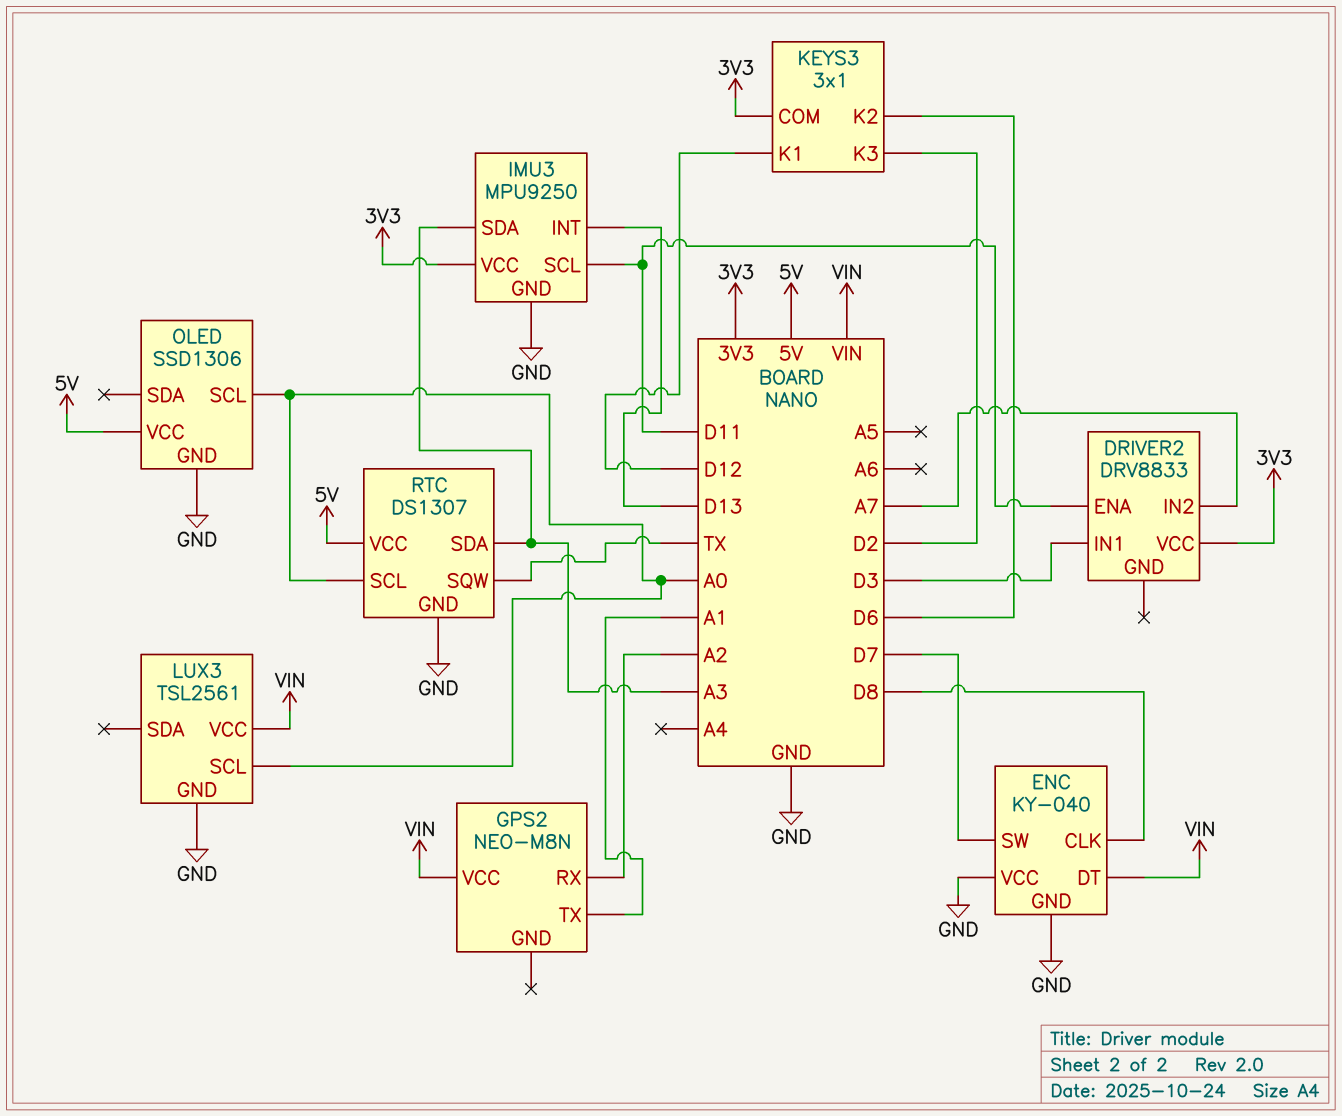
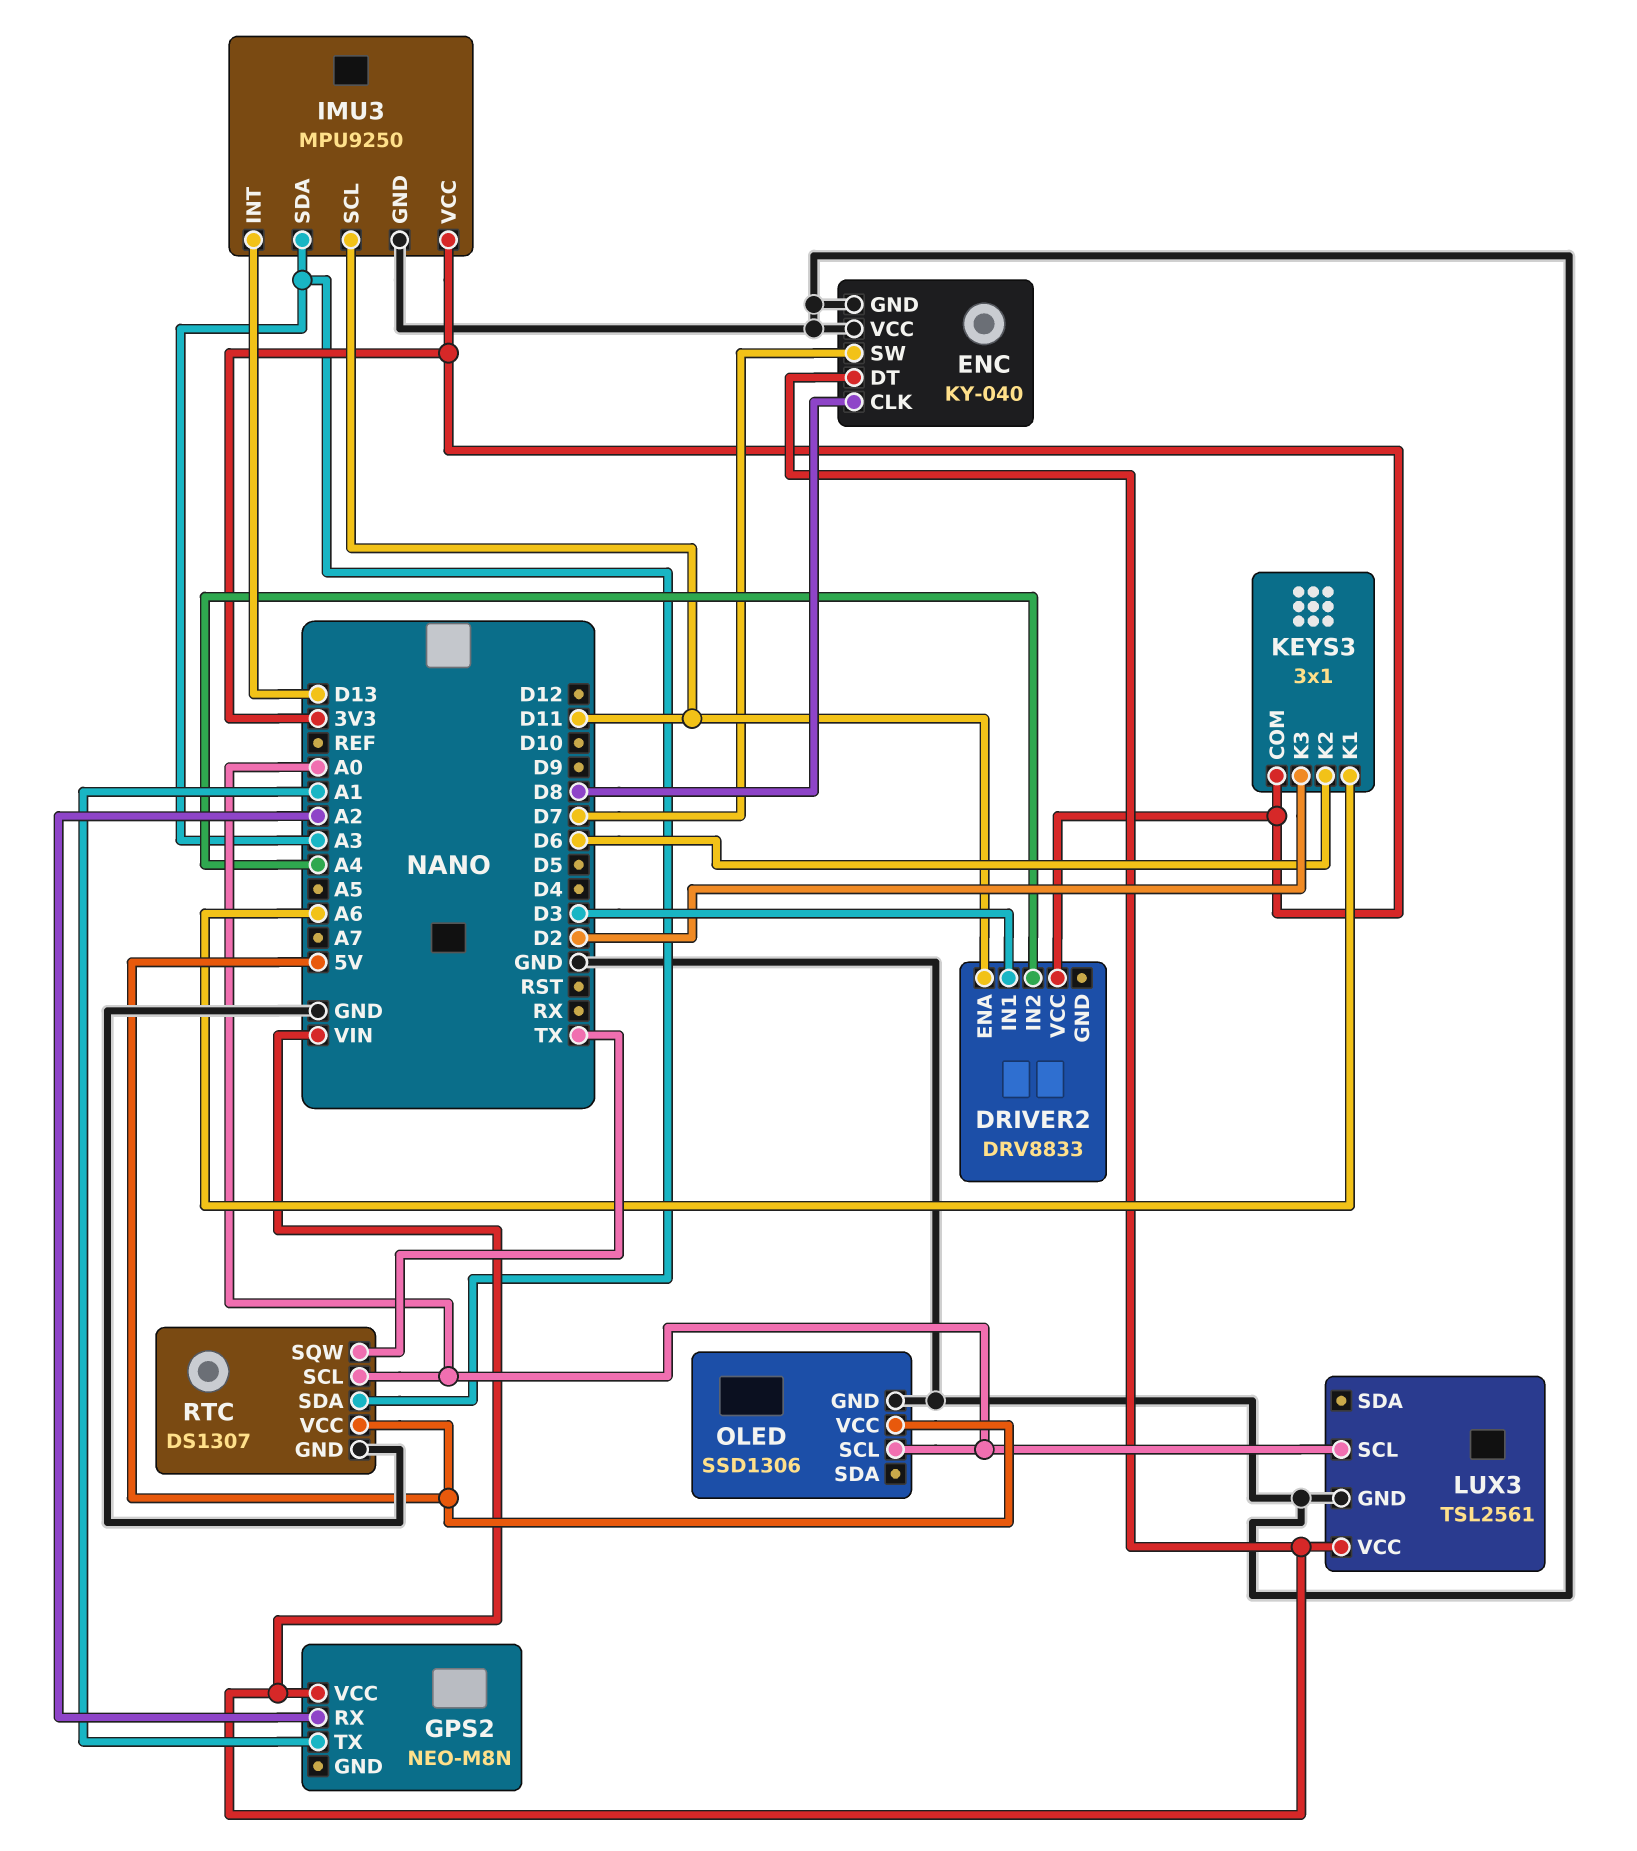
DRIVER2 pin IN2: A7 -> A4
KEYS3 pin K1: D12 -> A6

